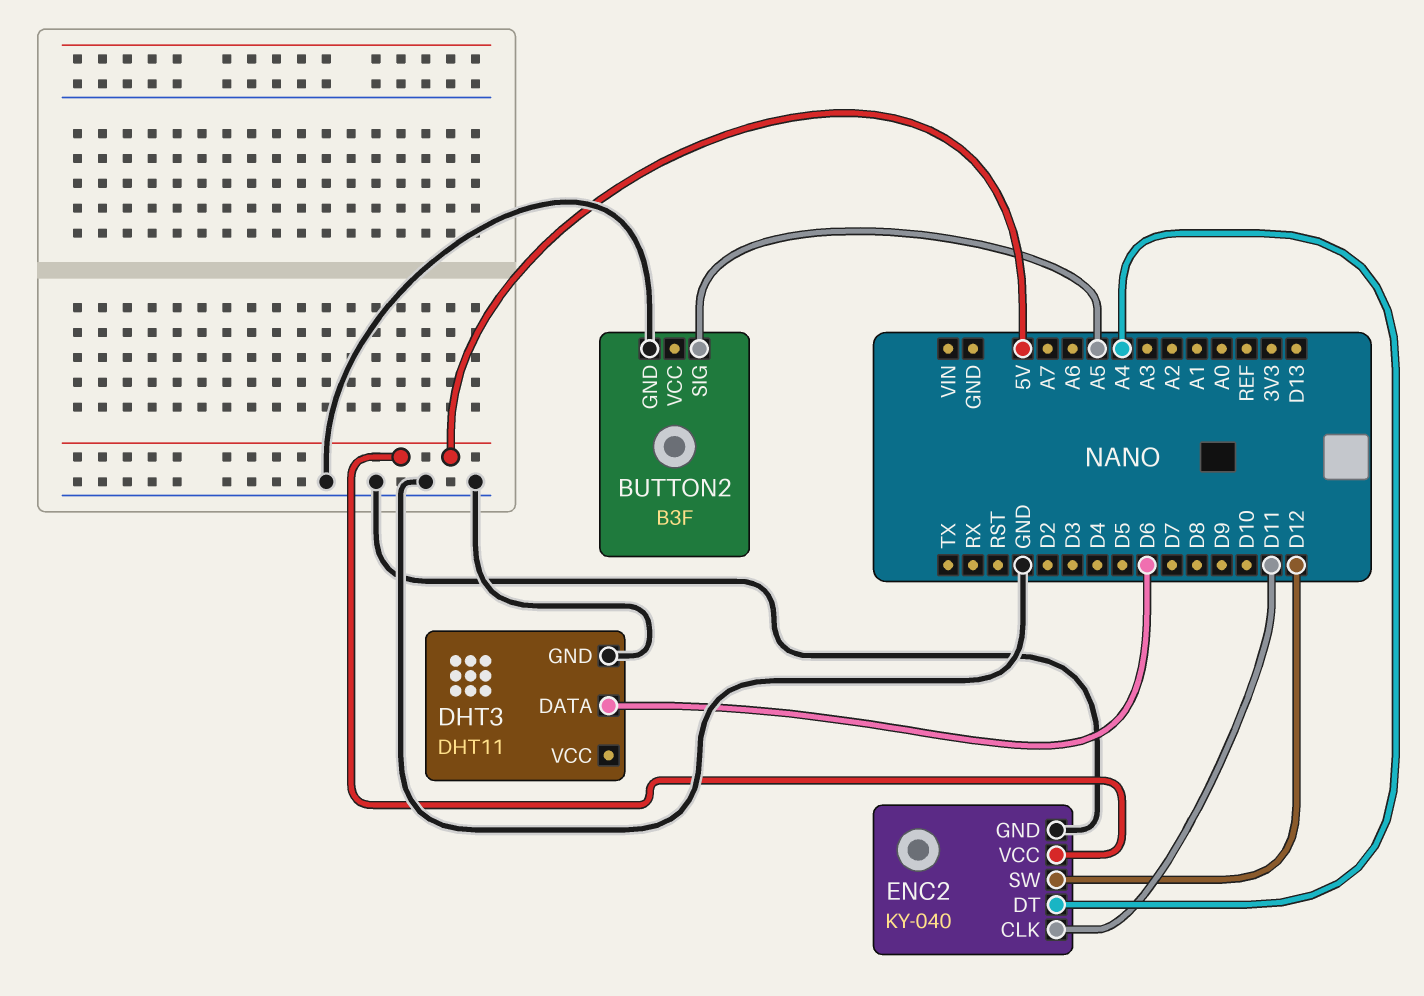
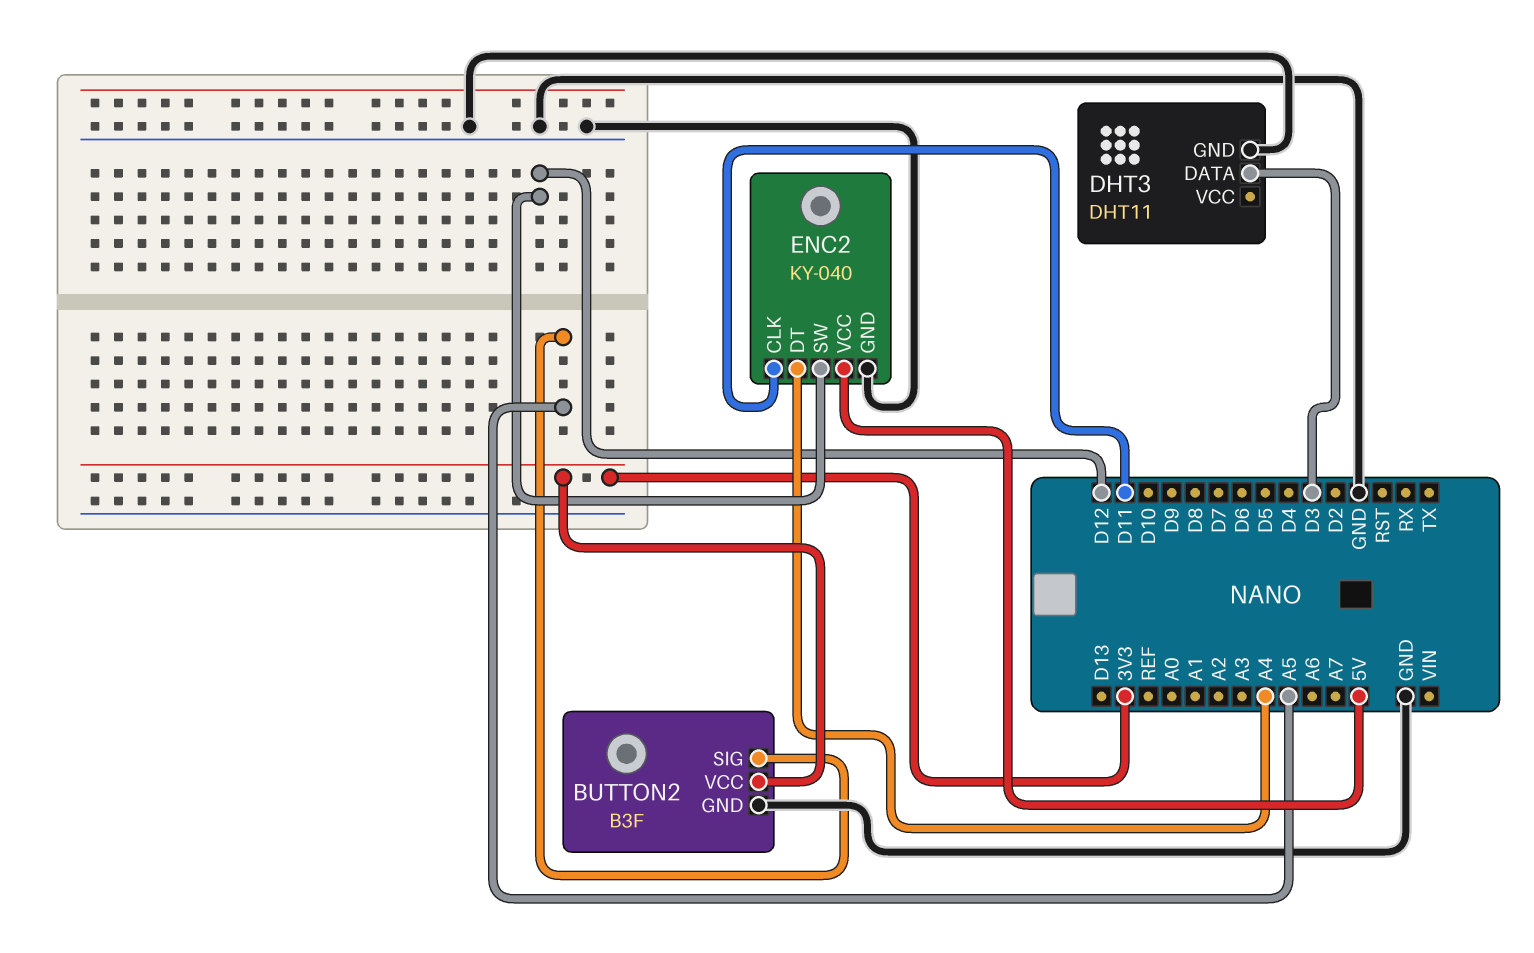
BUTTON2 pin VCC: none -> 3V3
DHT3 pin DATA: D6 -> D3

